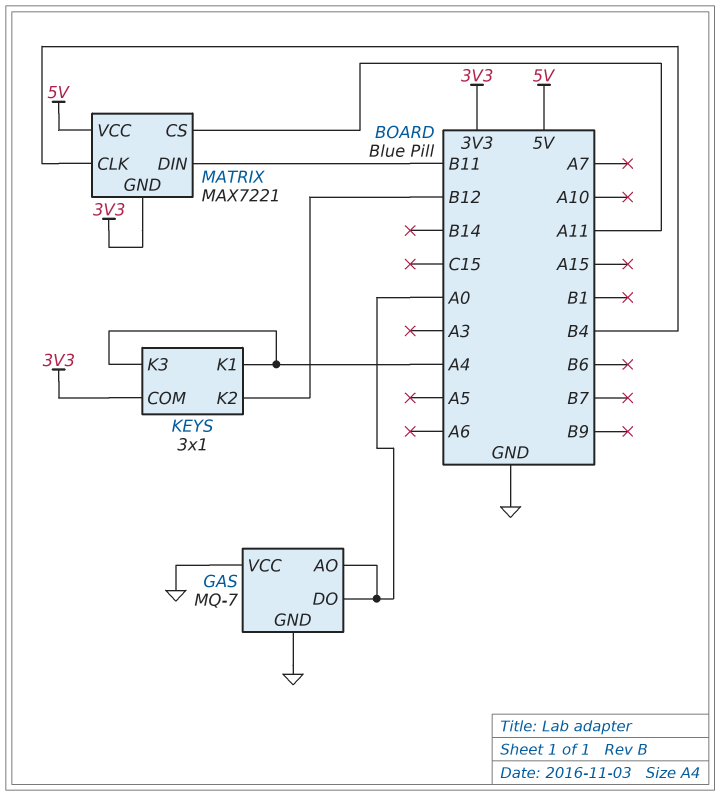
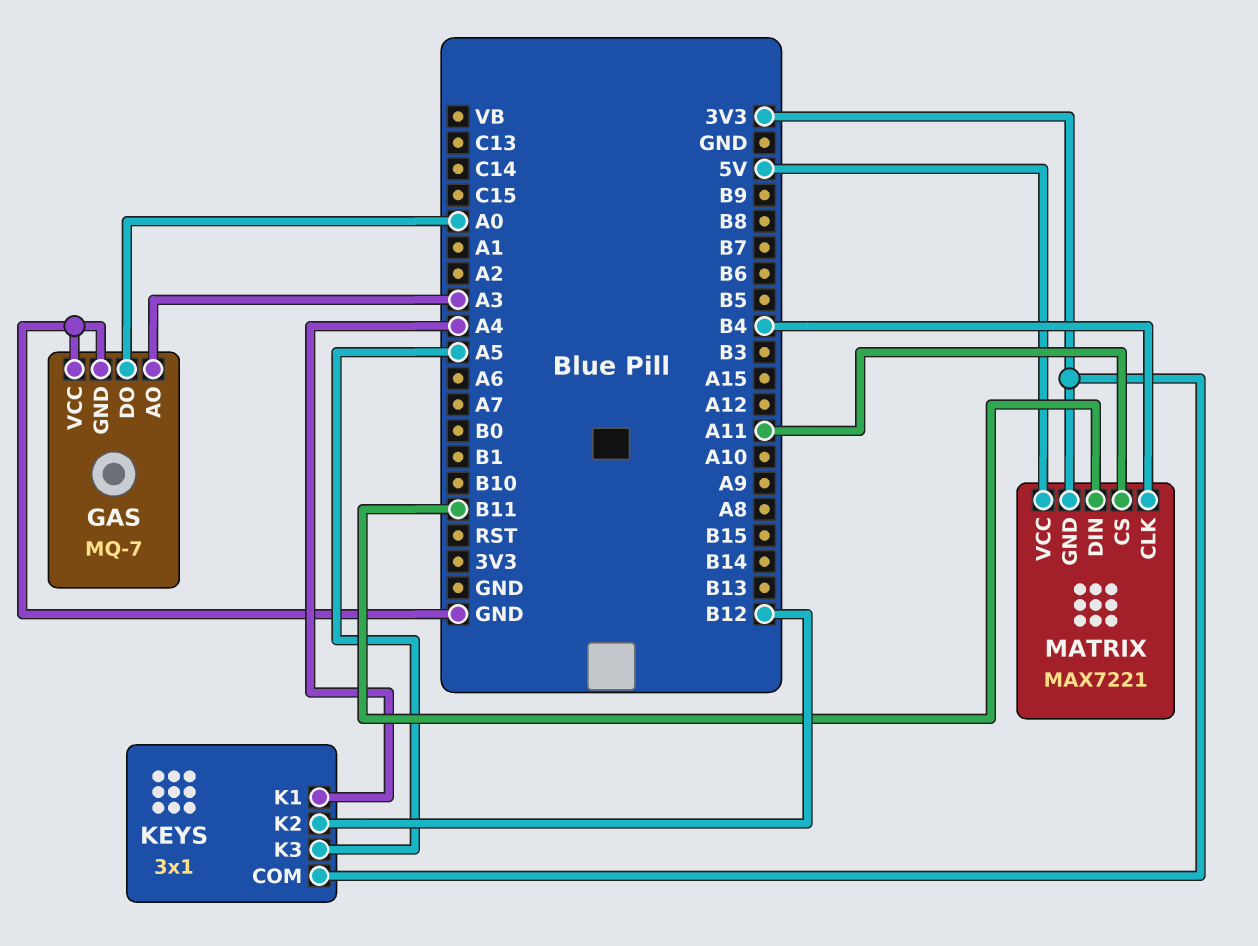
GAS pin AO: A0 -> A3
KEYS pin K3: A4 -> A5

